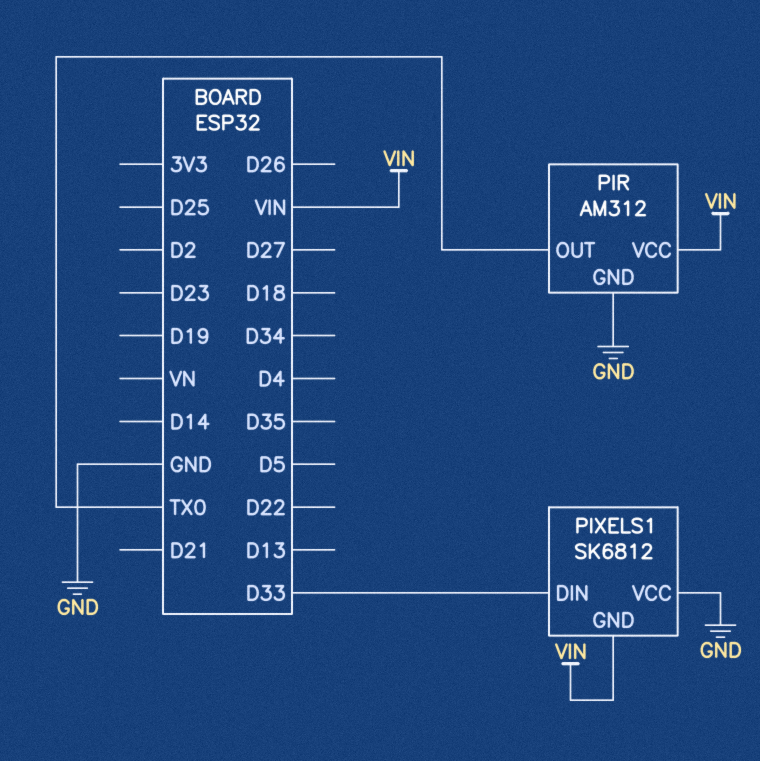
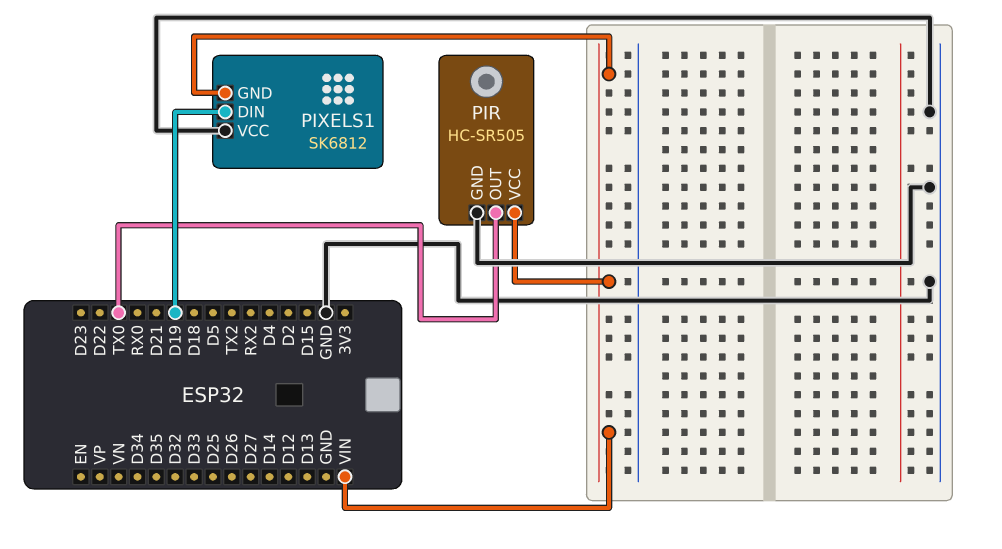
PIR: AM312 -> HC-SR505
PIXELS1 pin DIN: D33 -> D19

